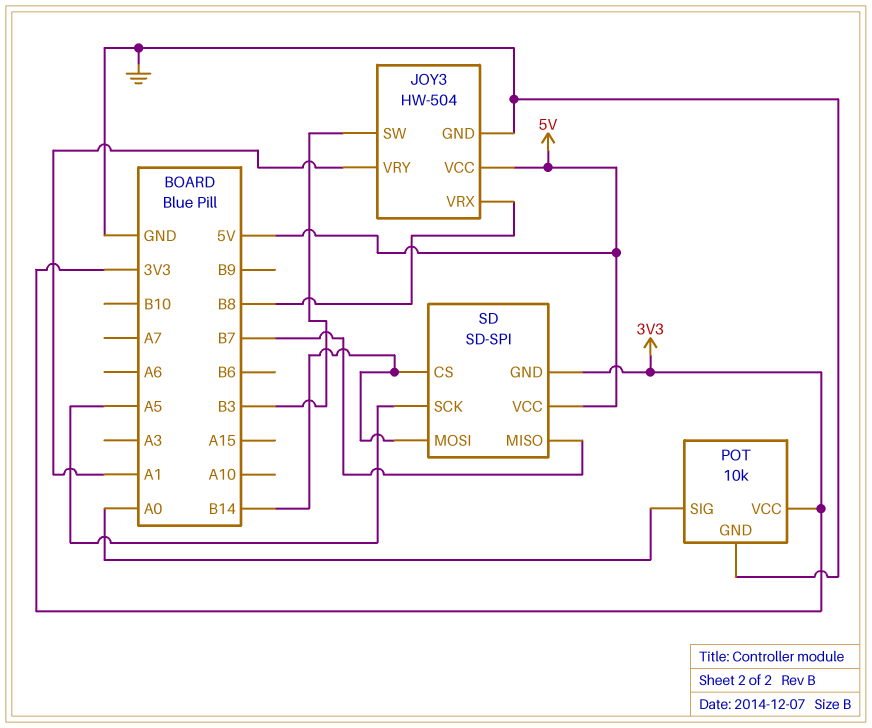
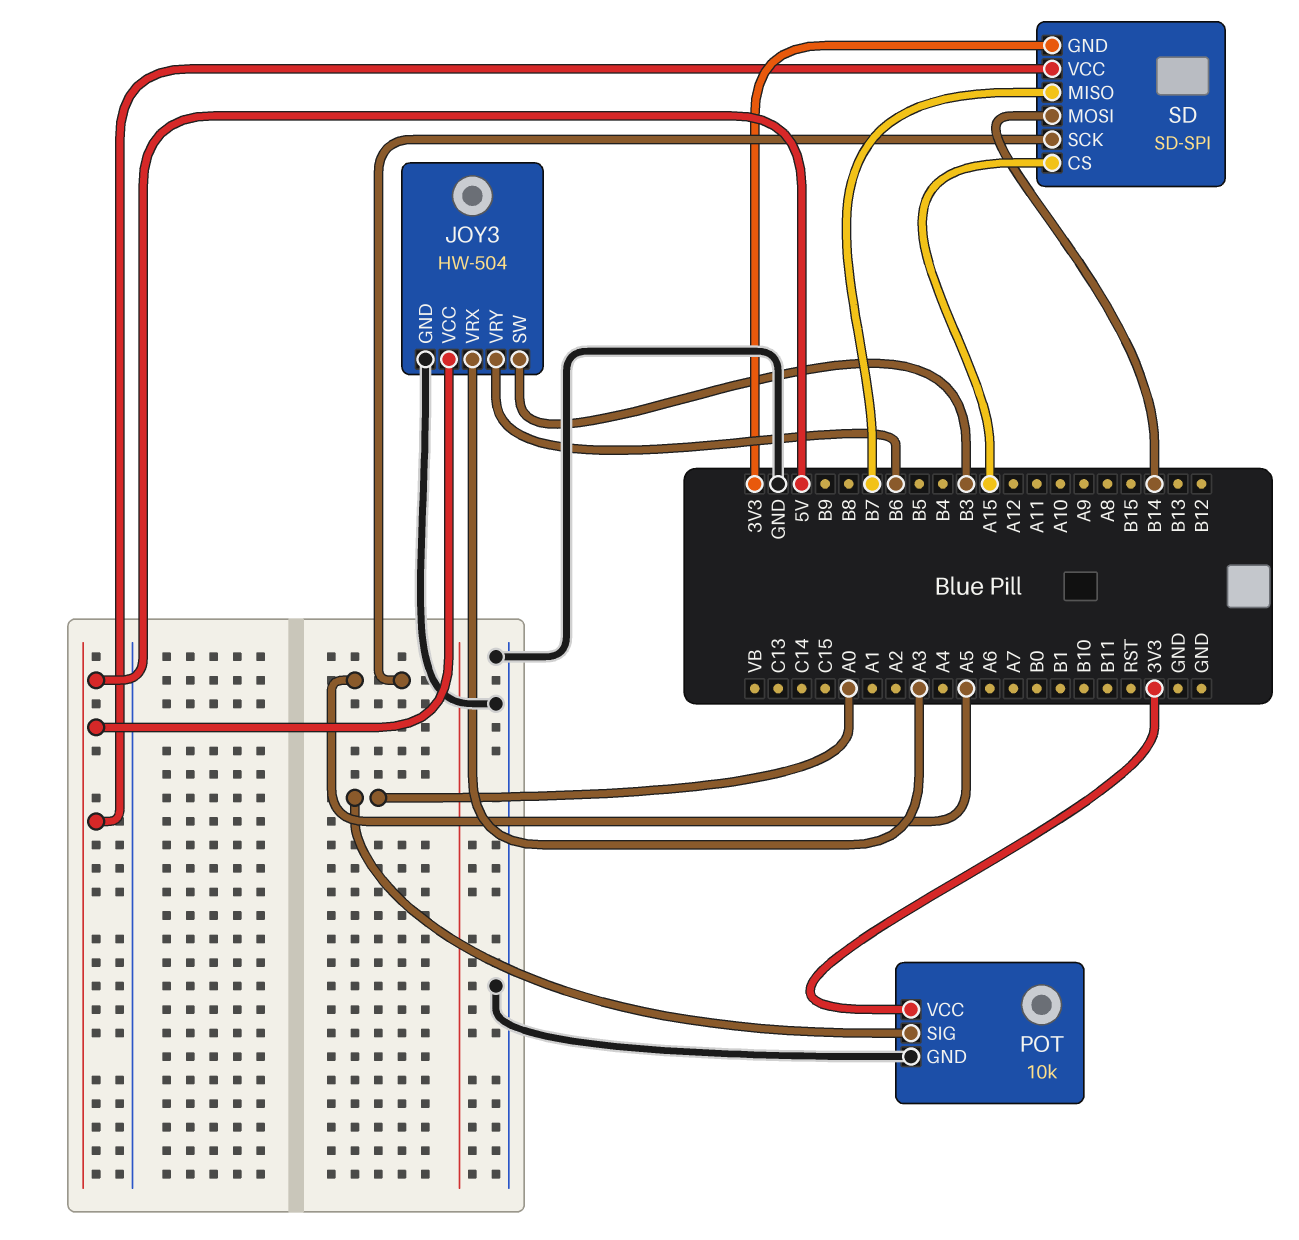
JOY3 pin VRX: B8 -> A3
JOY3 pin VRY: A1 -> B6
SD pin CS: B14 -> A15

